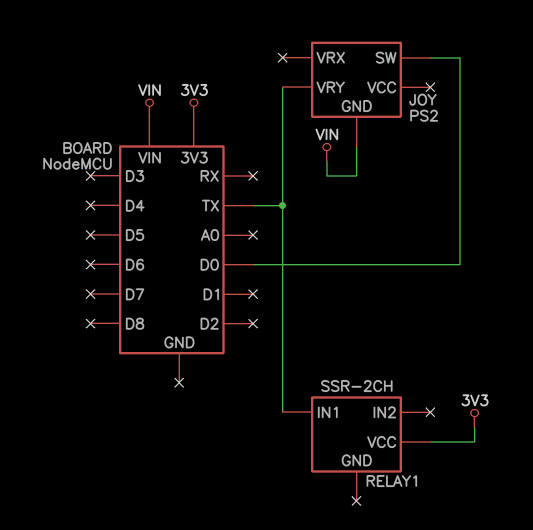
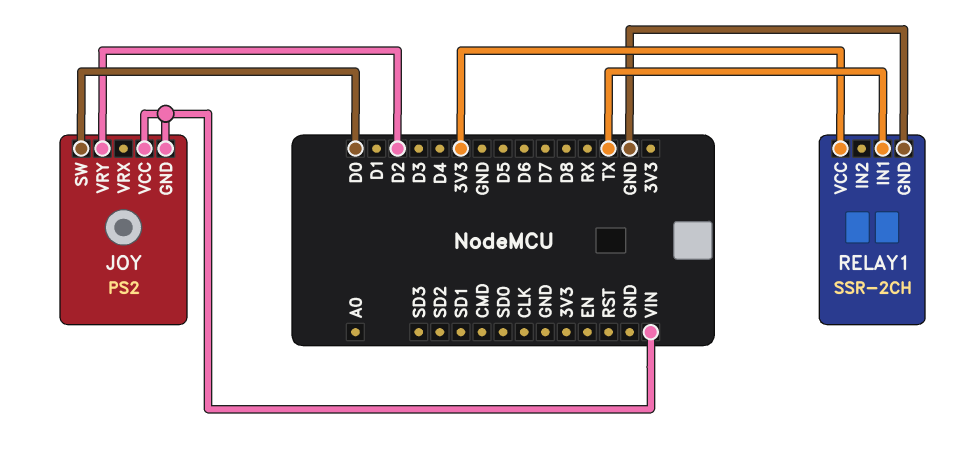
JOY pin VCC: none -> VIN
JOY pin VRY: TX -> D2
RELAY1 pin GND: none -> GND

